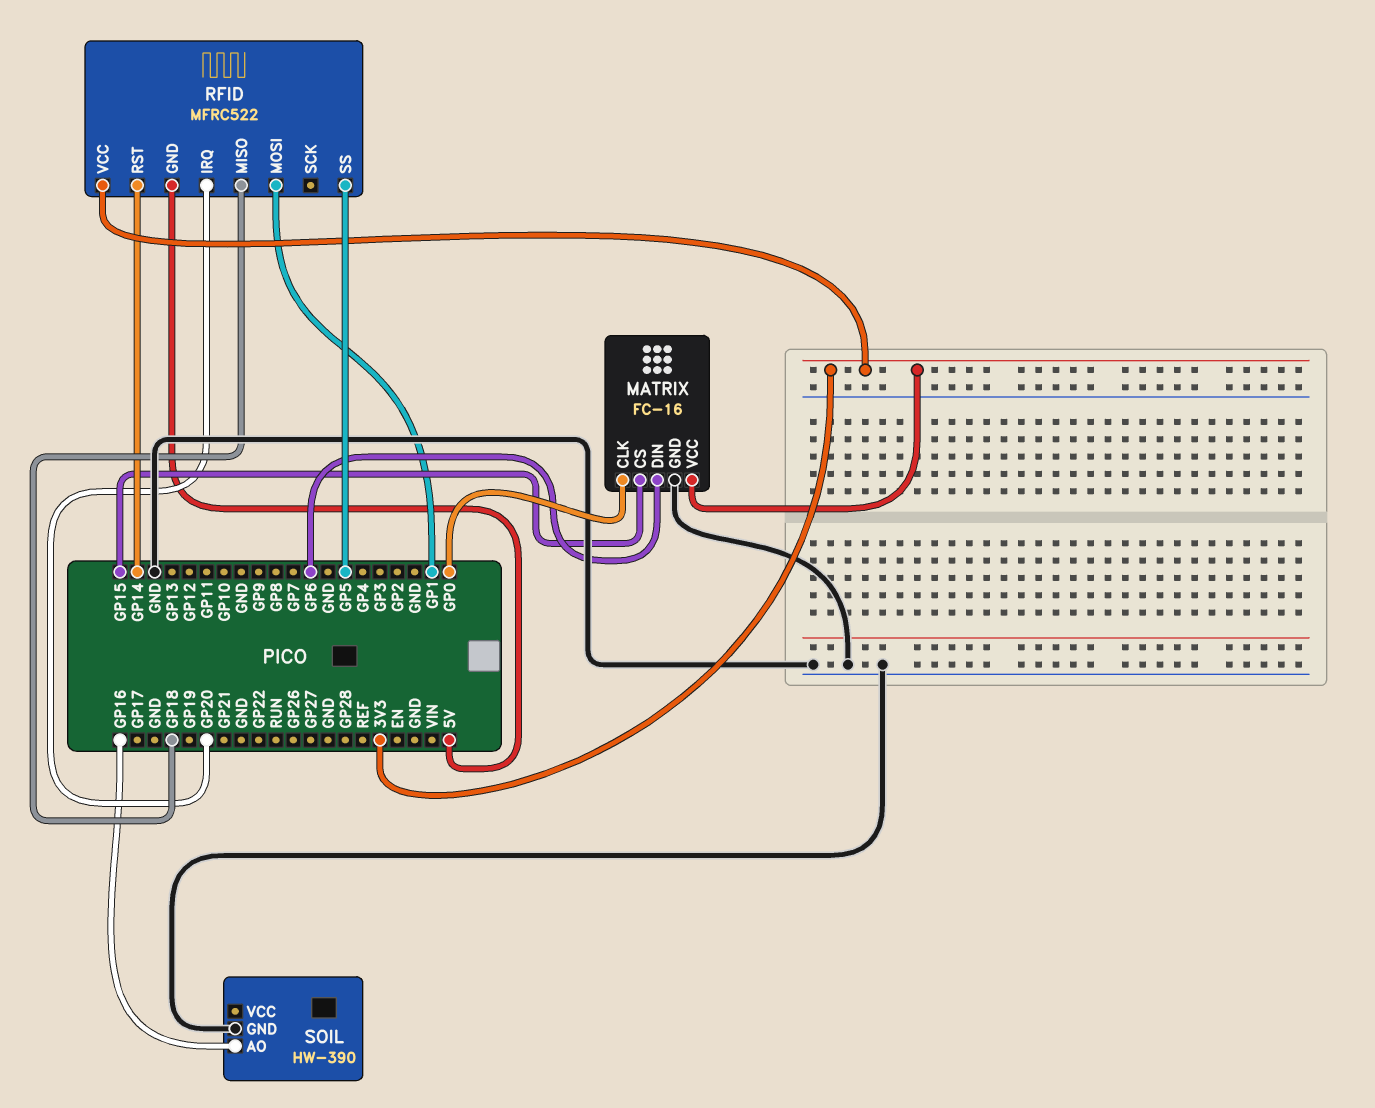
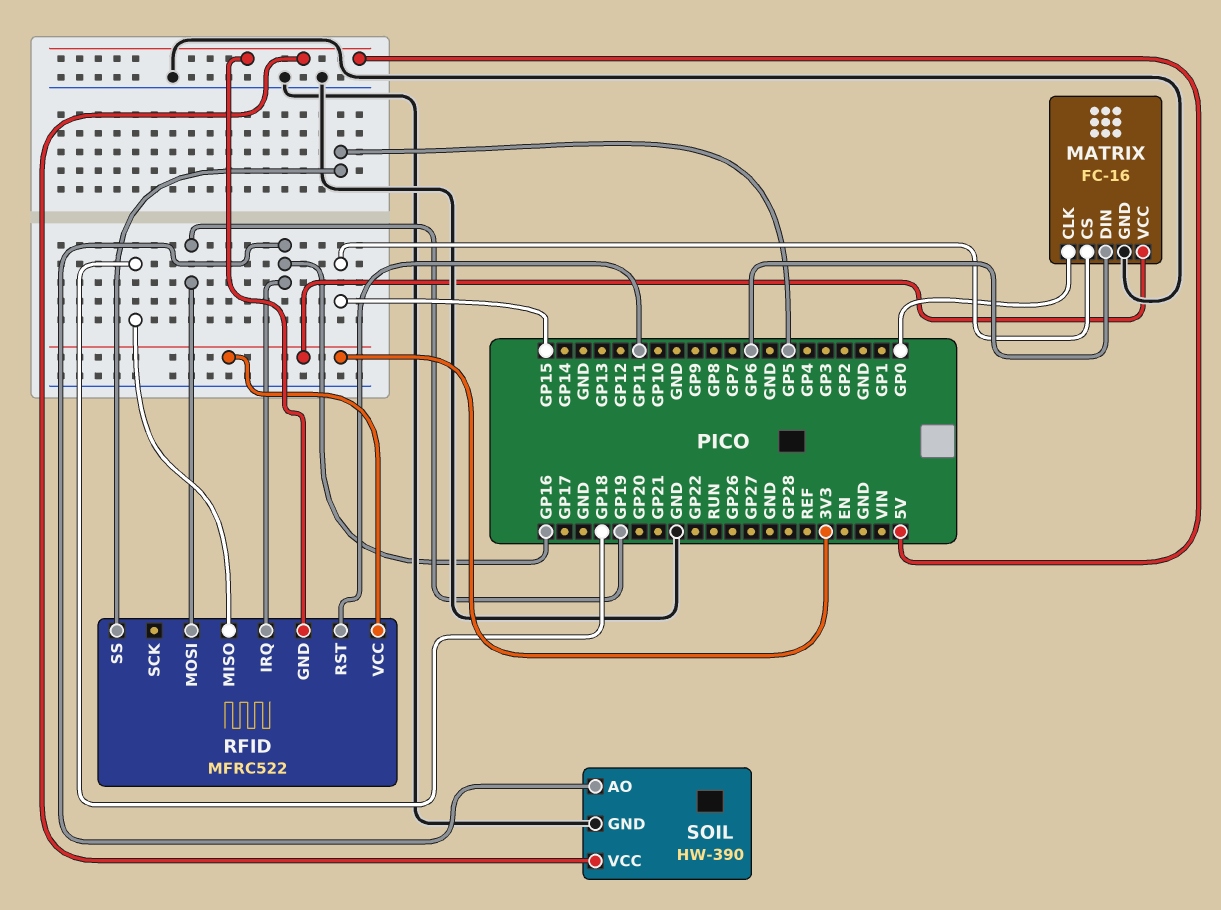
RFID pin IRQ: GP20 -> GP16
RFID pin MOSI: GP1 -> GP19
RFID pin RST: GP14 -> GP11
SOIL pin VCC: none -> 5V

